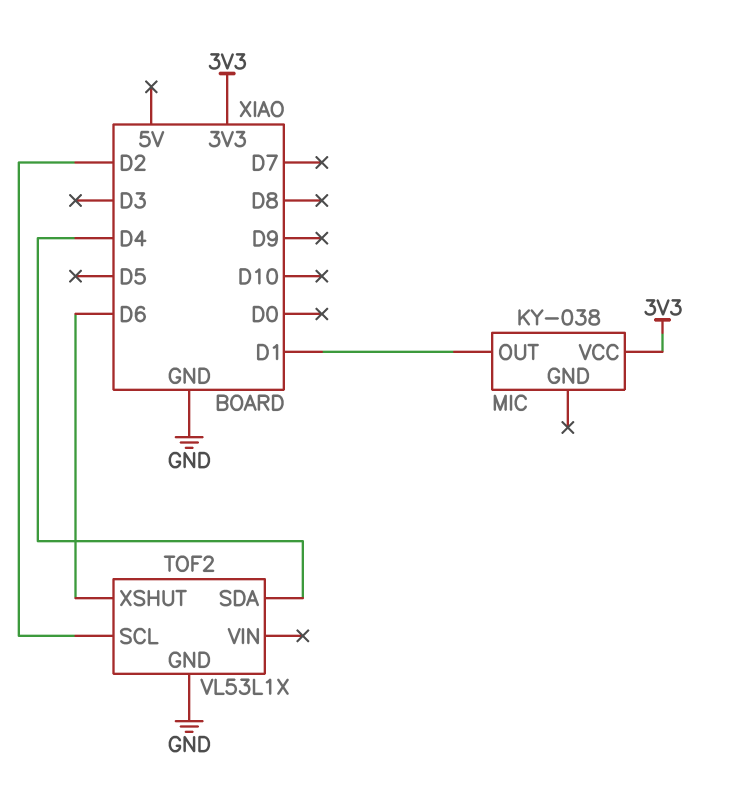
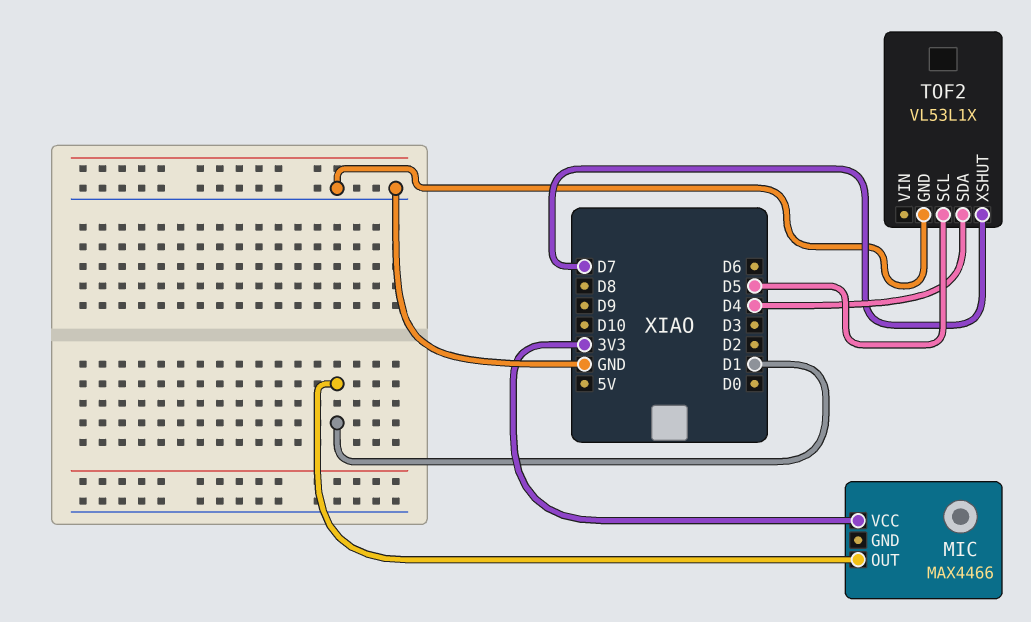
MIC: KY-038 -> MAX4466
TOF2 pin SCL: D2 -> D5
TOF2 pin XSHUT: D6 -> D7

